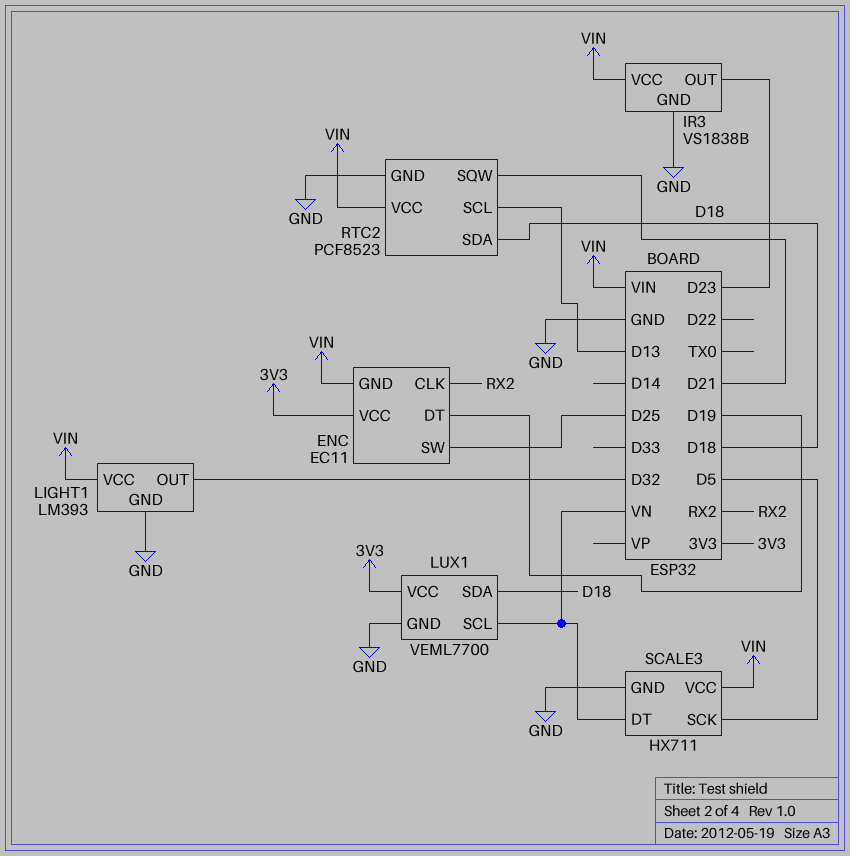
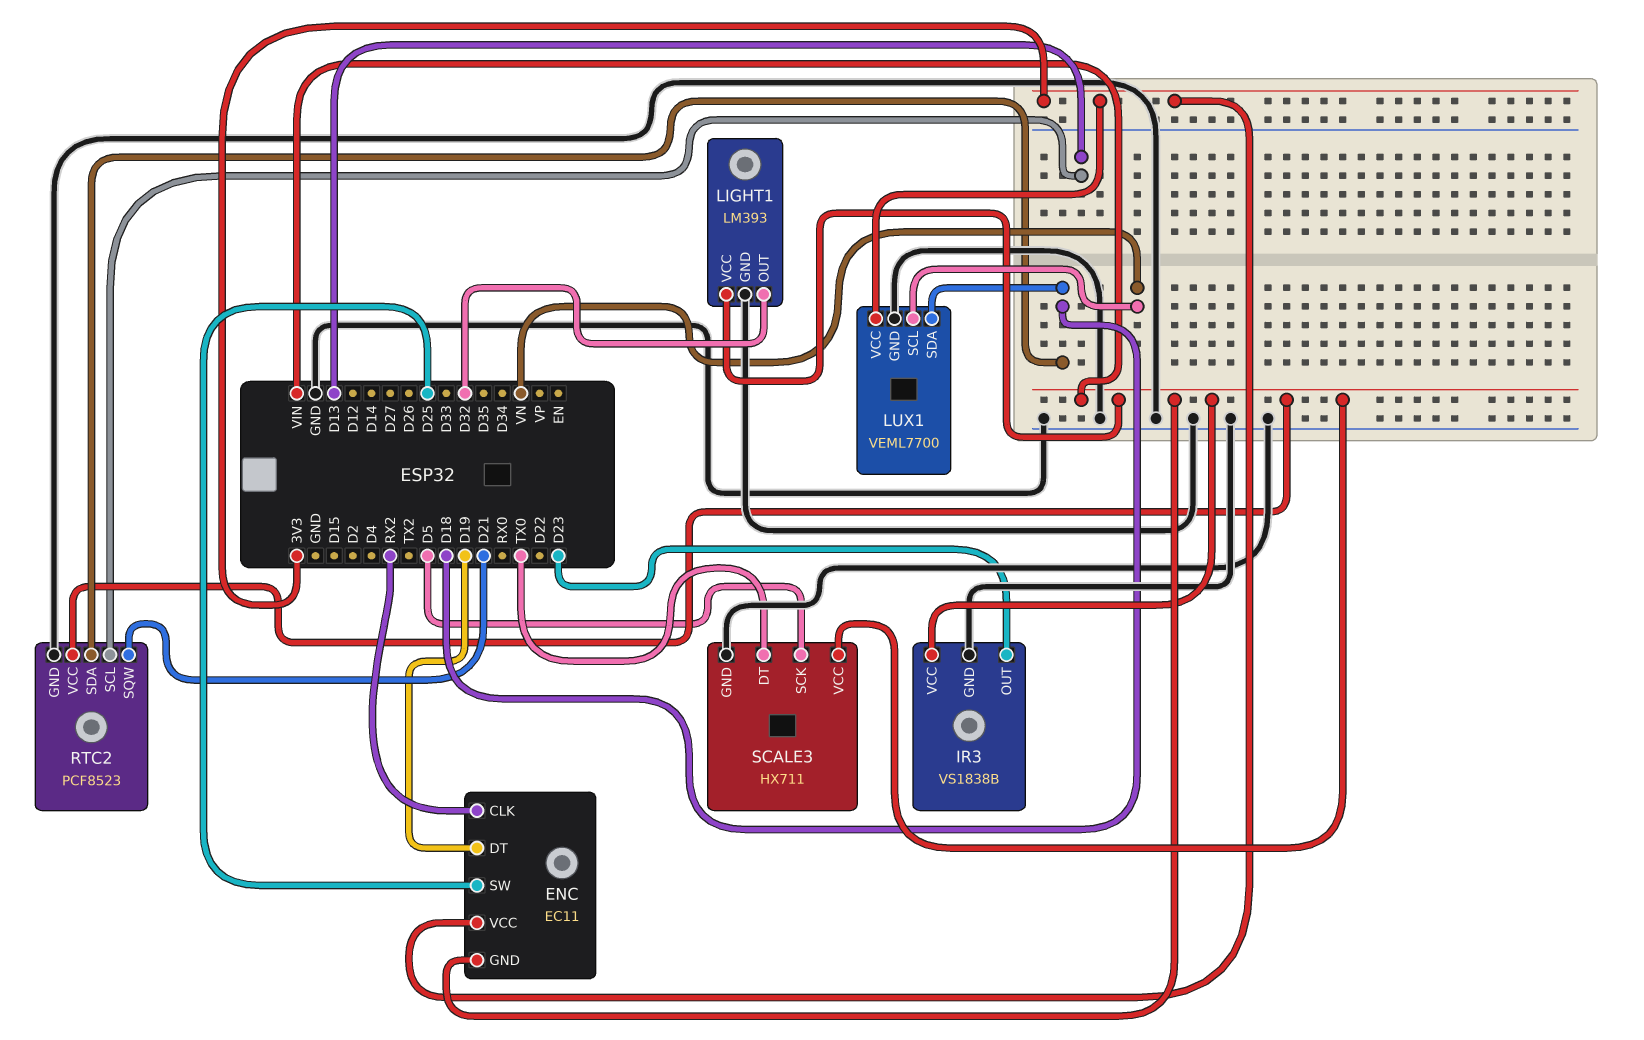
SCALE3 pin DT: VN -> TX0

